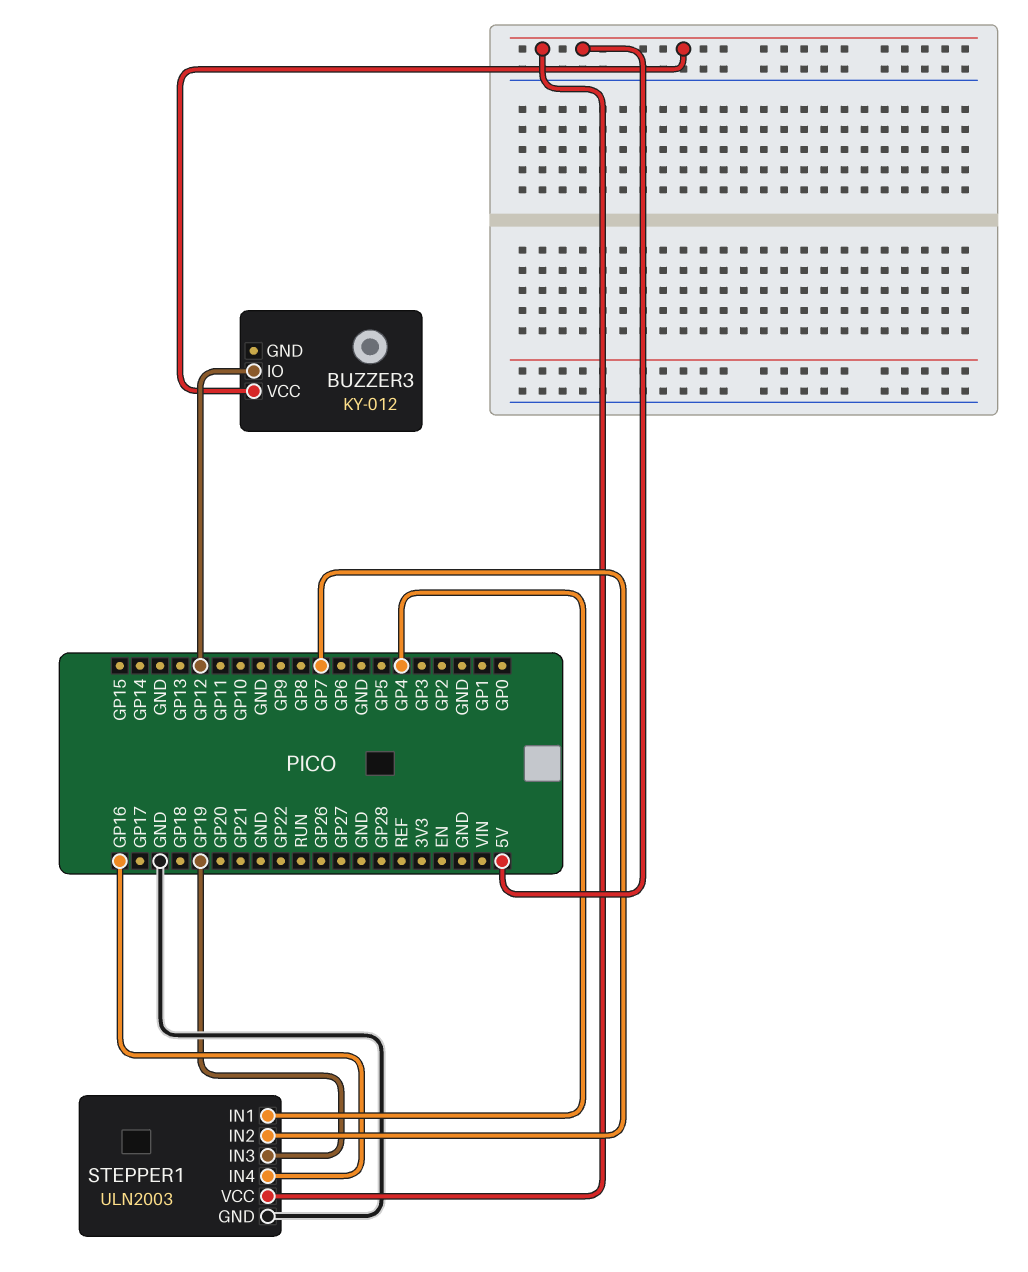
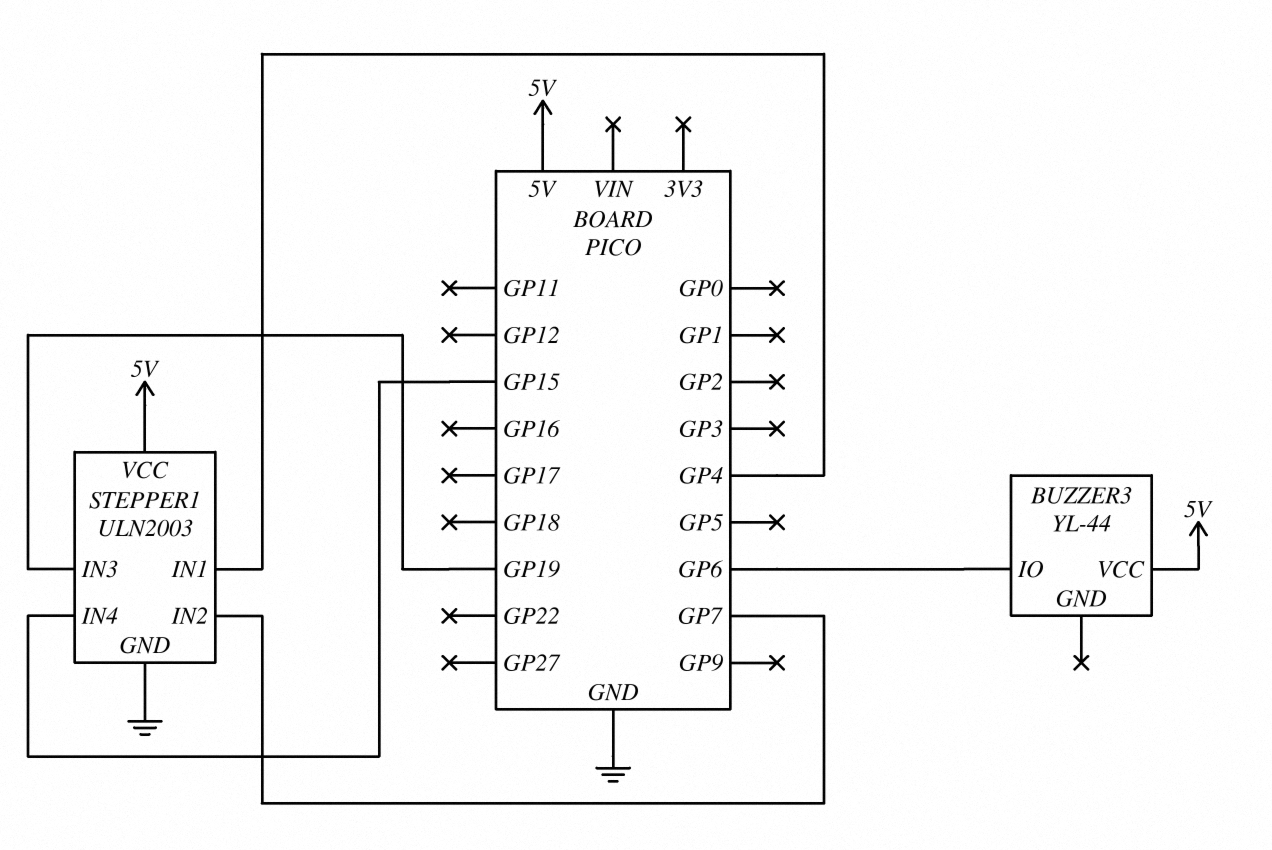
BUZZER3: KY-012 -> YL-44
BUZZER3 pin IO: GP12 -> GP6
STEPPER1 pin IN4: GP16 -> GP15

